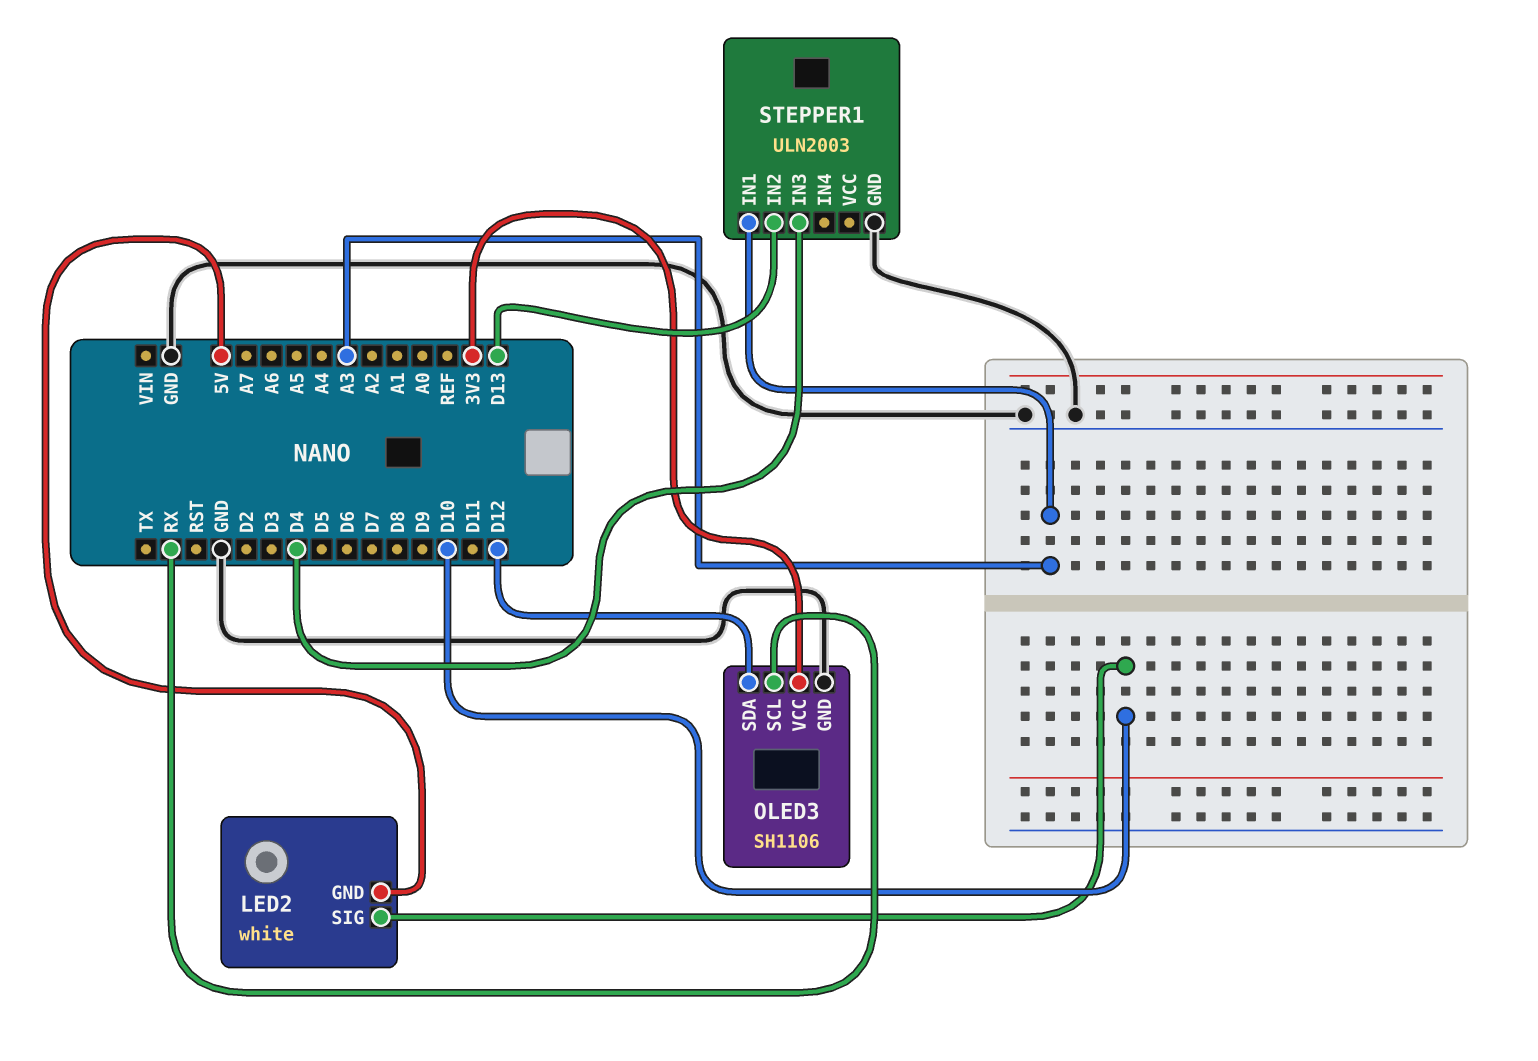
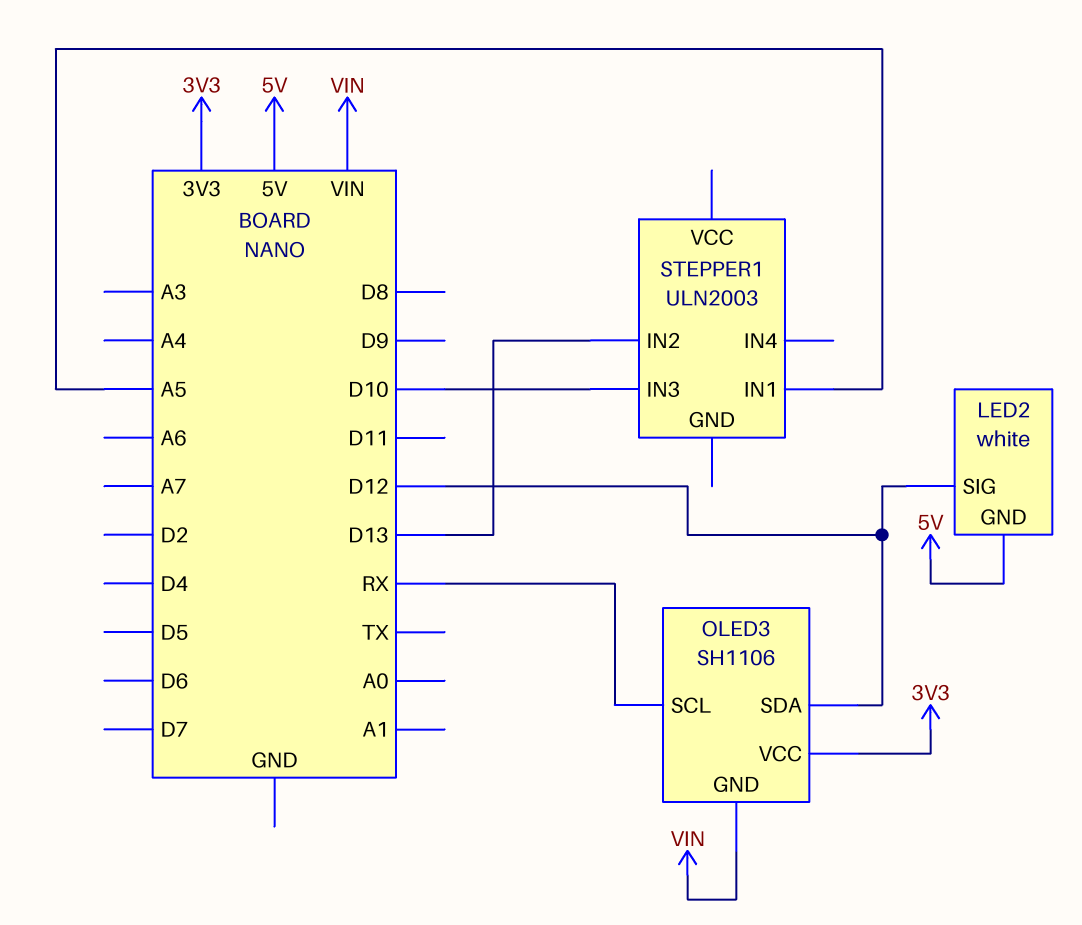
LED2 pin SIG: D10 -> D12
OLED3 pin GND: GND -> VIN
STEPPER1 pin GND: GND -> none
STEPPER1 pin IN1: A3 -> A5
STEPPER1 pin IN3: D4 -> D10

